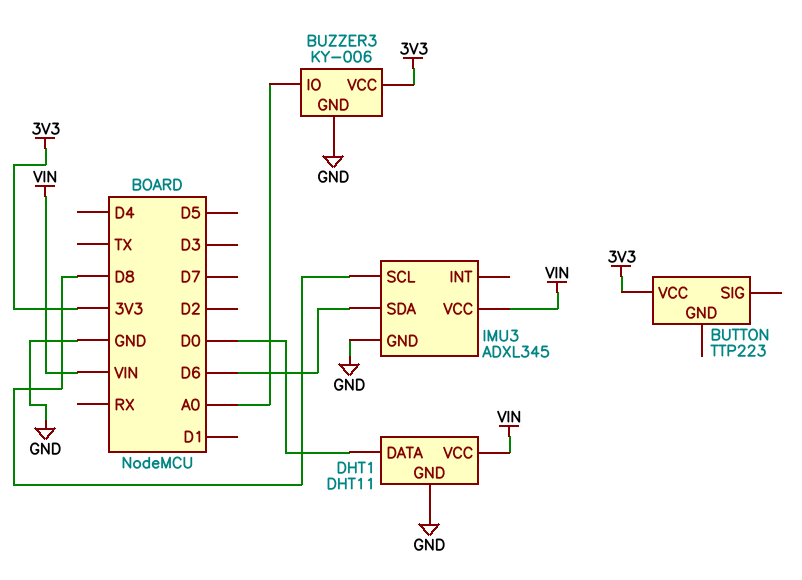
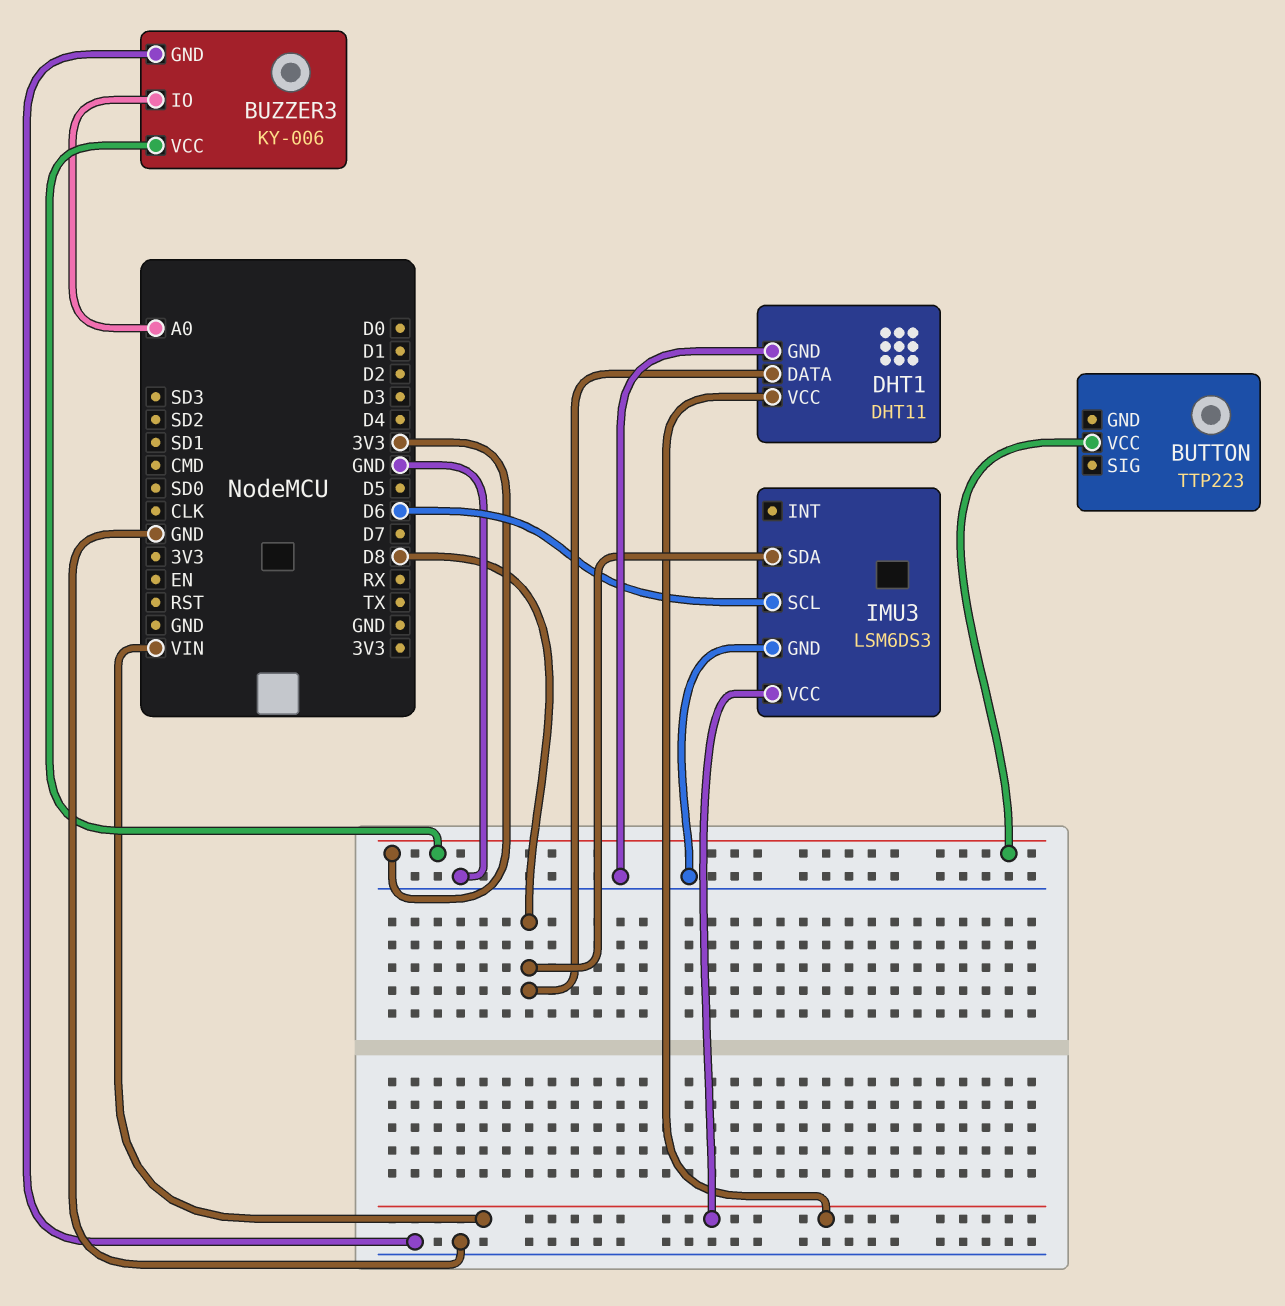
DHT1 pin DATA: D0 -> D8
IMU3: ADXL345 -> LSM6DS3
IMU3 pin SCL: D8 -> D6
IMU3 pin SDA: D6 -> D8

